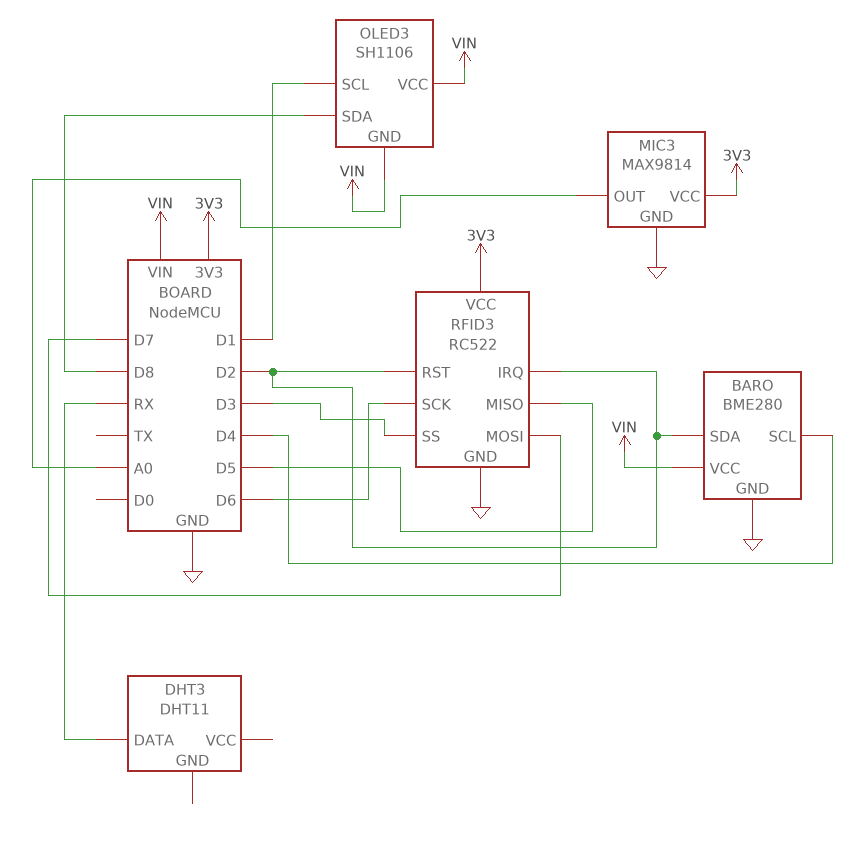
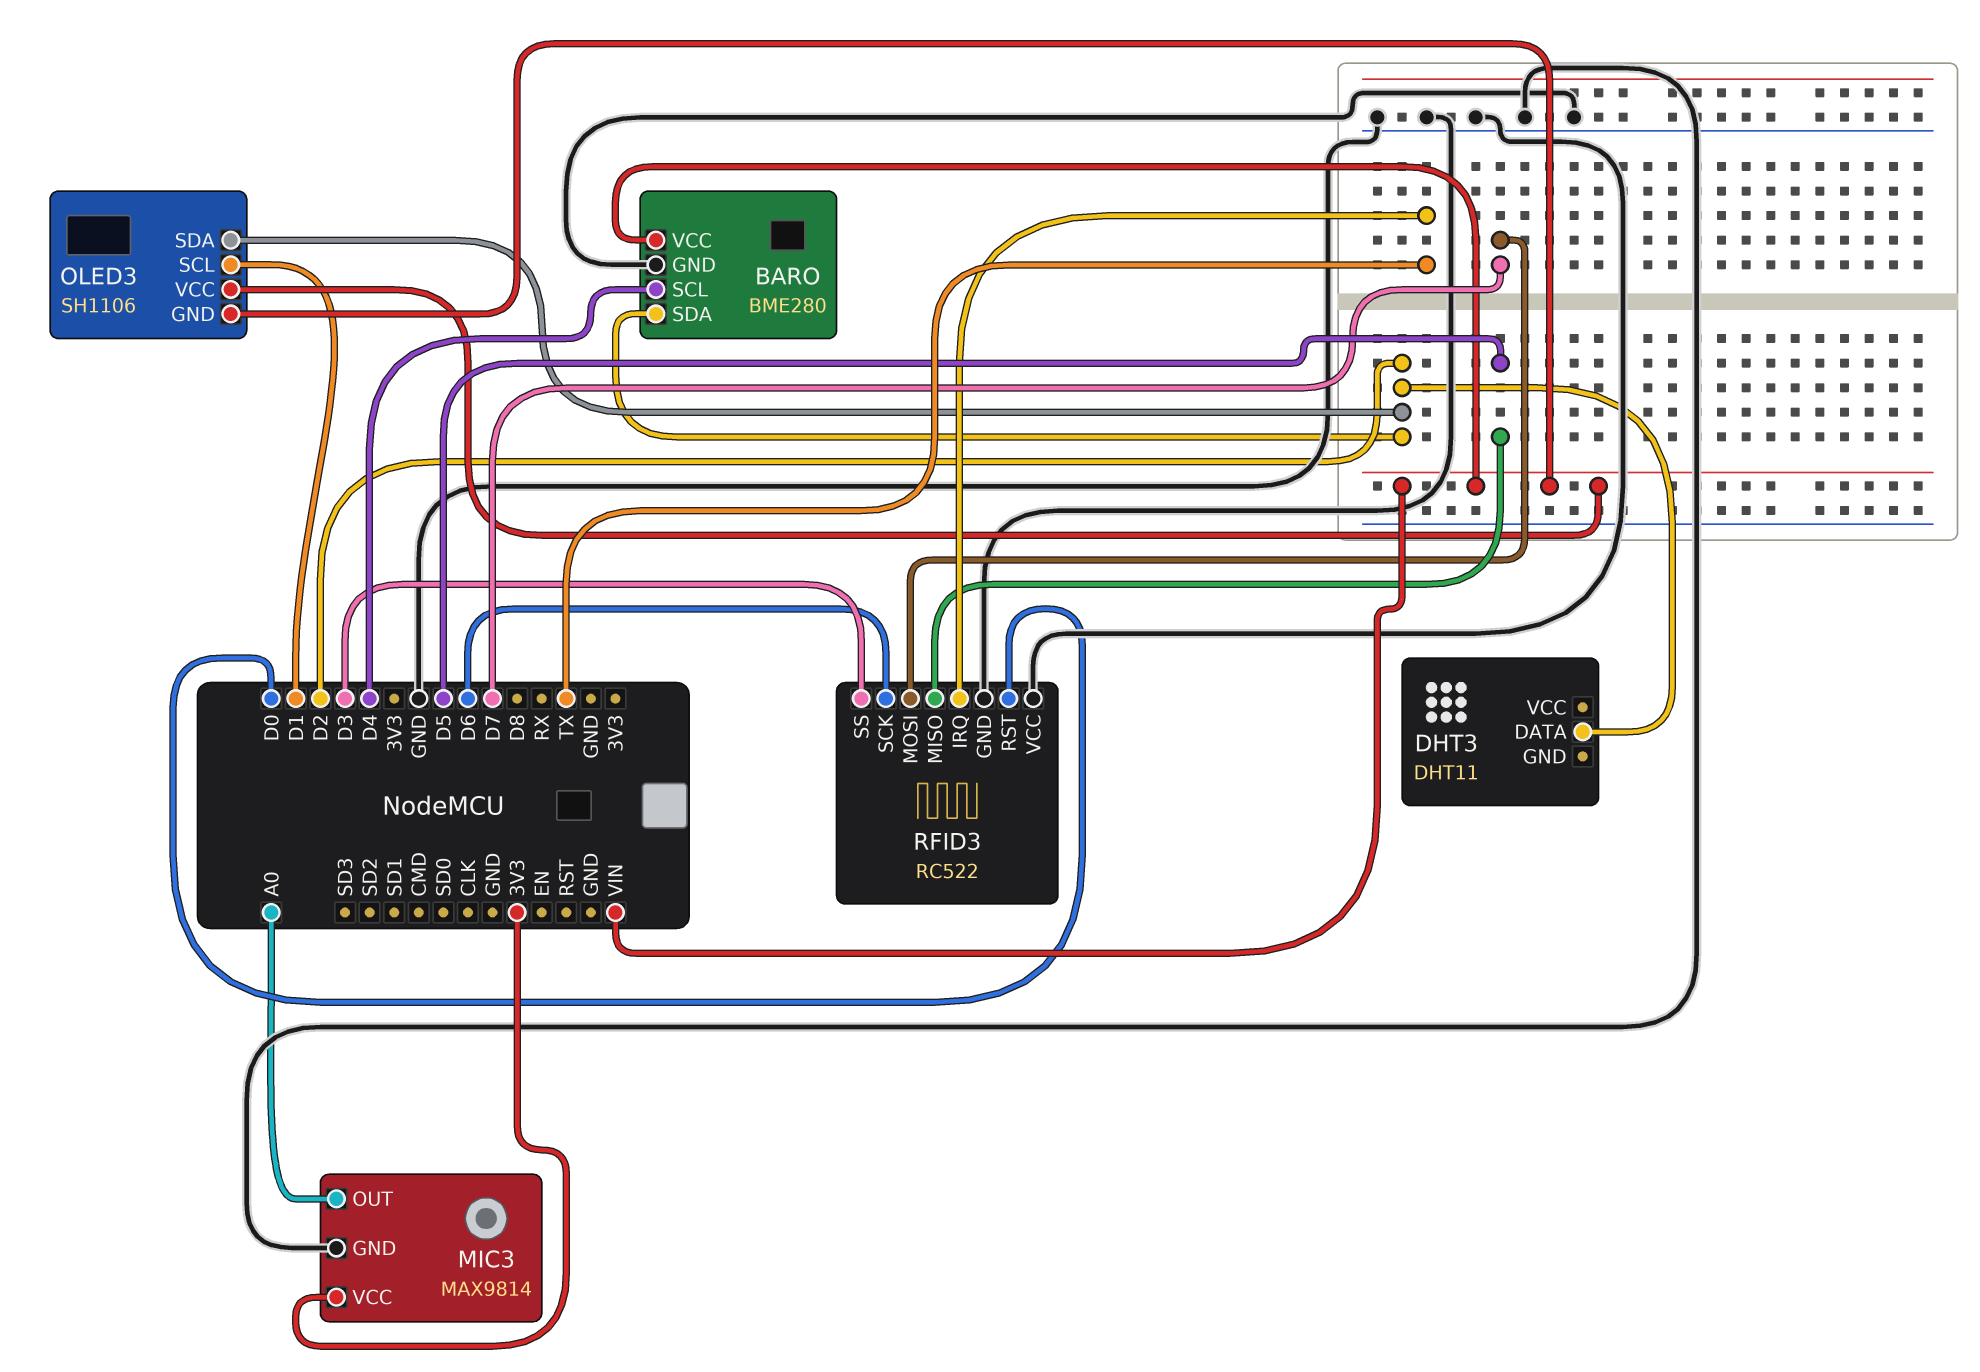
DHT3 pin DATA: RX -> D2
OLED3 pin SDA: D8 -> D2
RFID3 pin IRQ: D2 -> TX
RFID3 pin RST: D2 -> D0
RFID3 pin VCC: 3V3 -> GND

